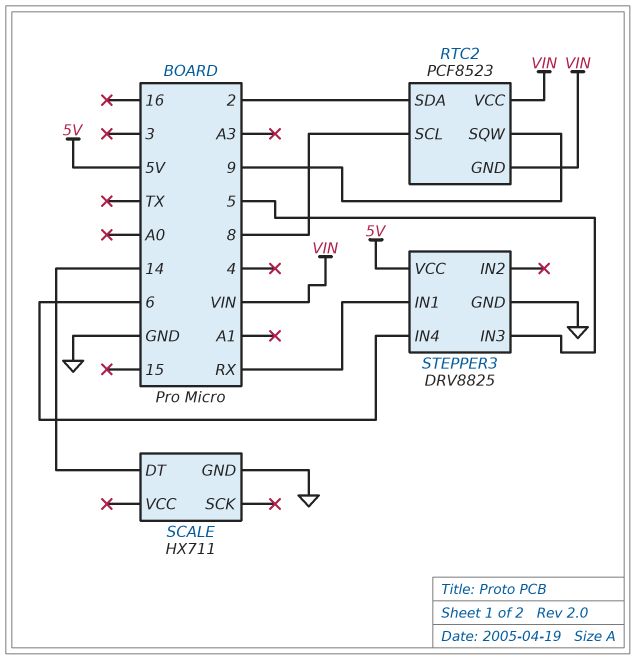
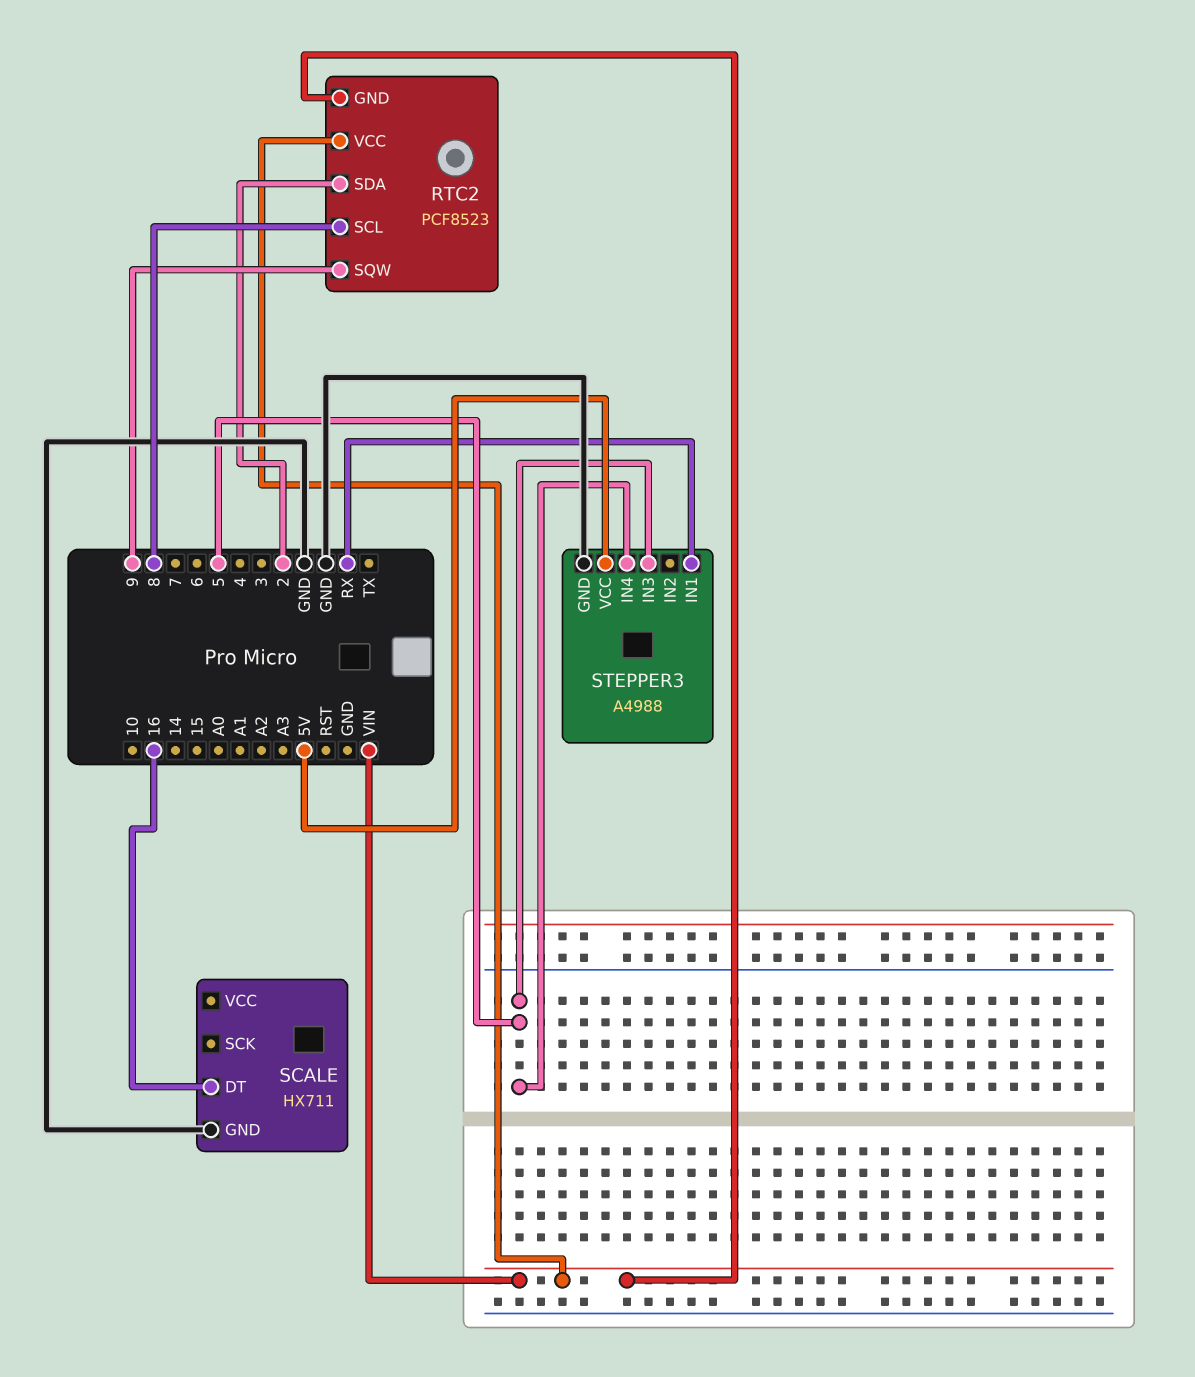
SCALE pin DT: 14 -> 16
STEPPER3: DRV8825 -> A4988
STEPPER3 pin IN4: 6 -> 5

